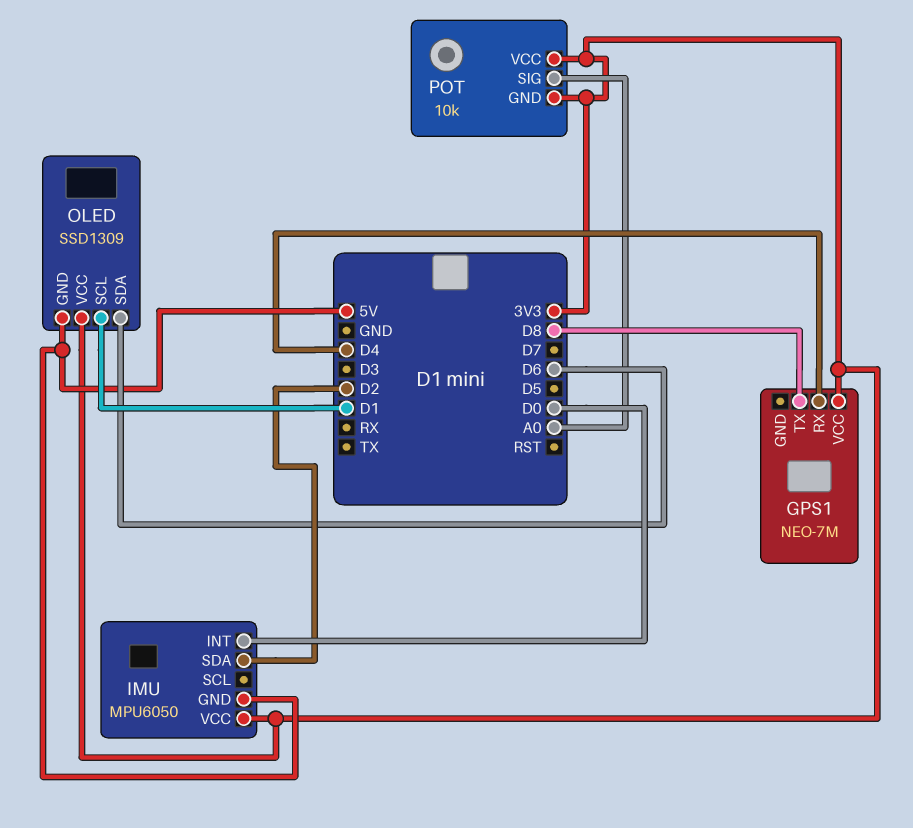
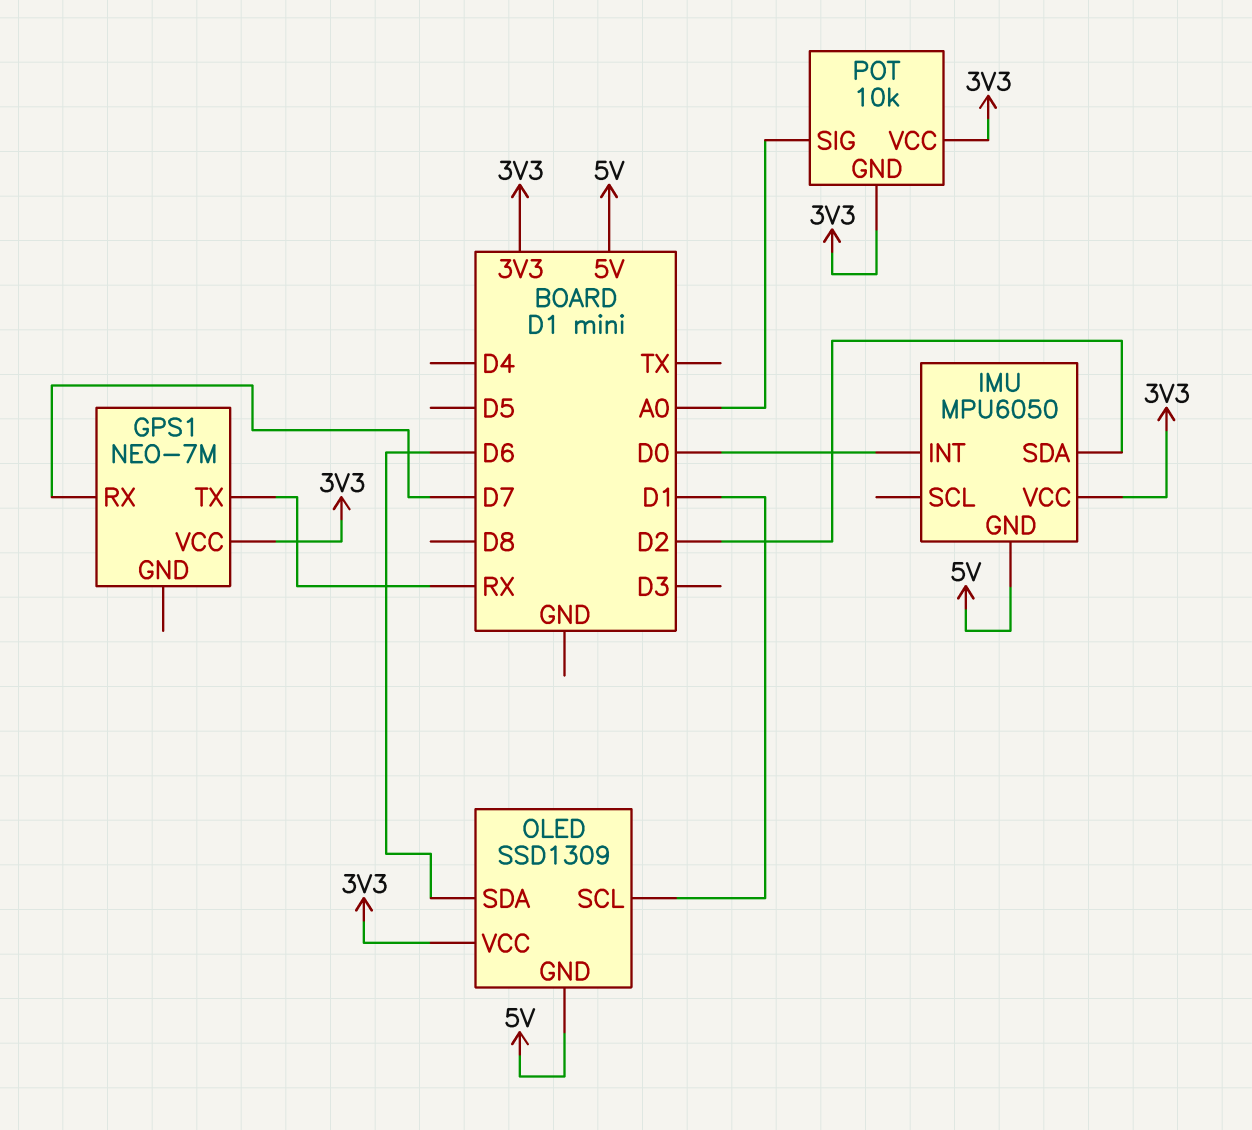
GPS1 pin RX: D4 -> D7
GPS1 pin TX: D8 -> RX

